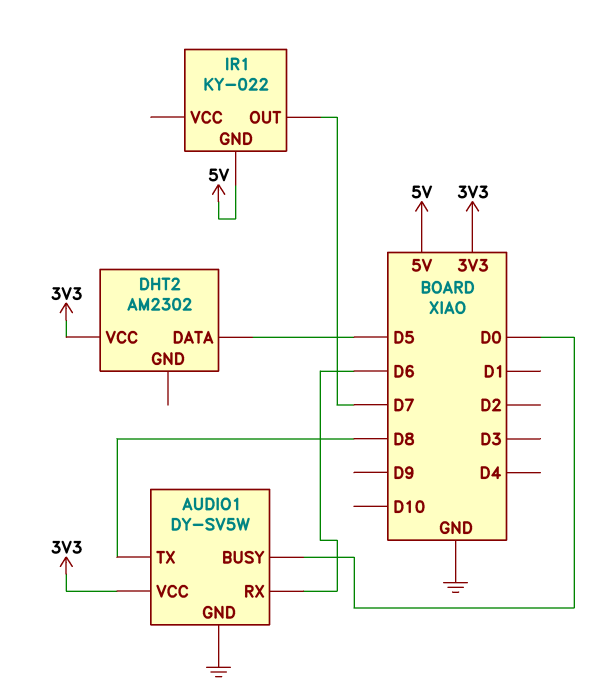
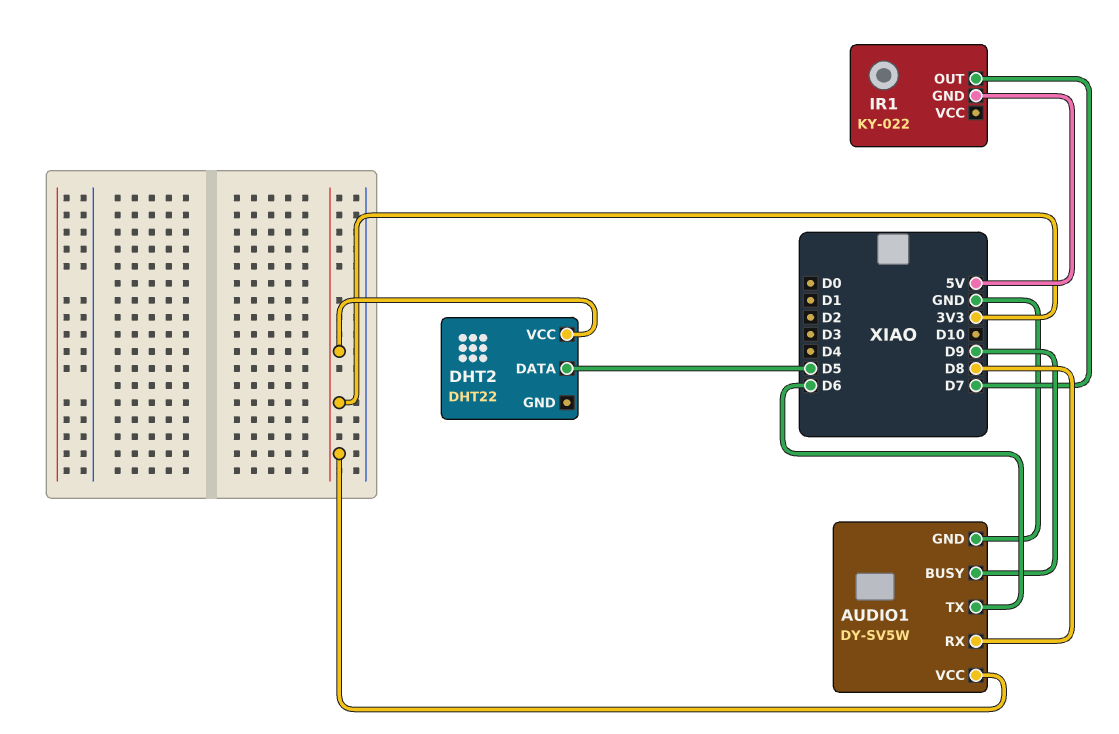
AUDIO1 pin BUSY: D0 -> D9
AUDIO1 pin RX: D6 -> D8
AUDIO1 pin TX: D8 -> D6
DHT2: AM2302 -> DHT22

